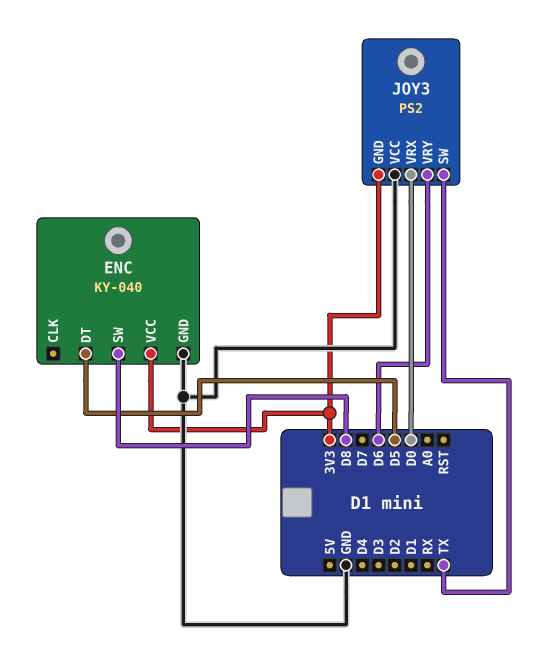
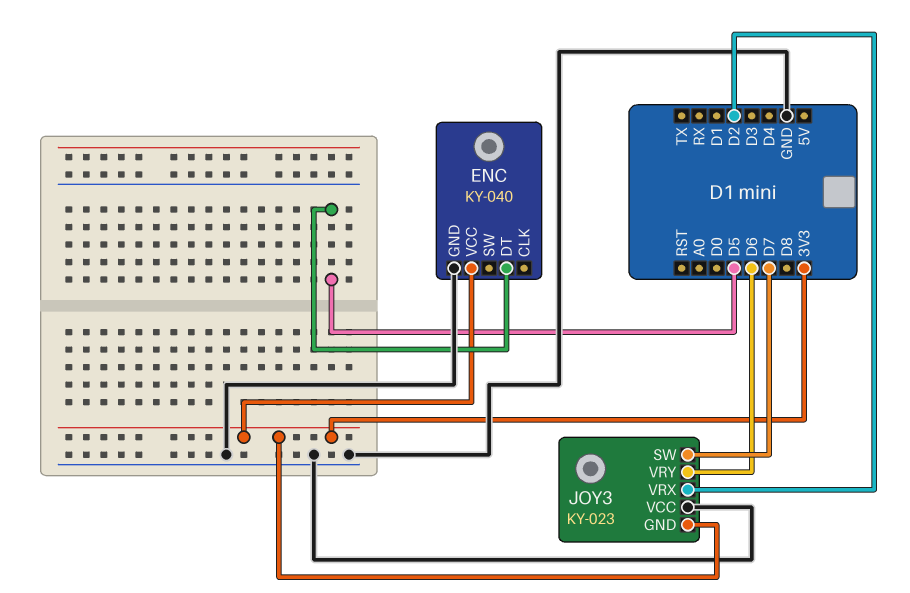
ENC pin SW: D8 -> none
JOY3: PS2 -> KY-023
JOY3 pin SW: TX -> D7
JOY3 pin VRX: D0 -> D2

